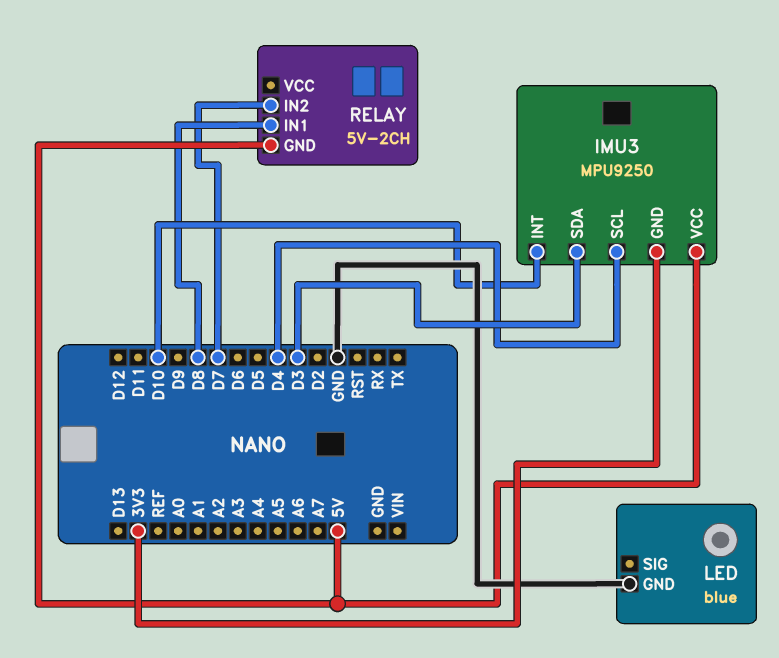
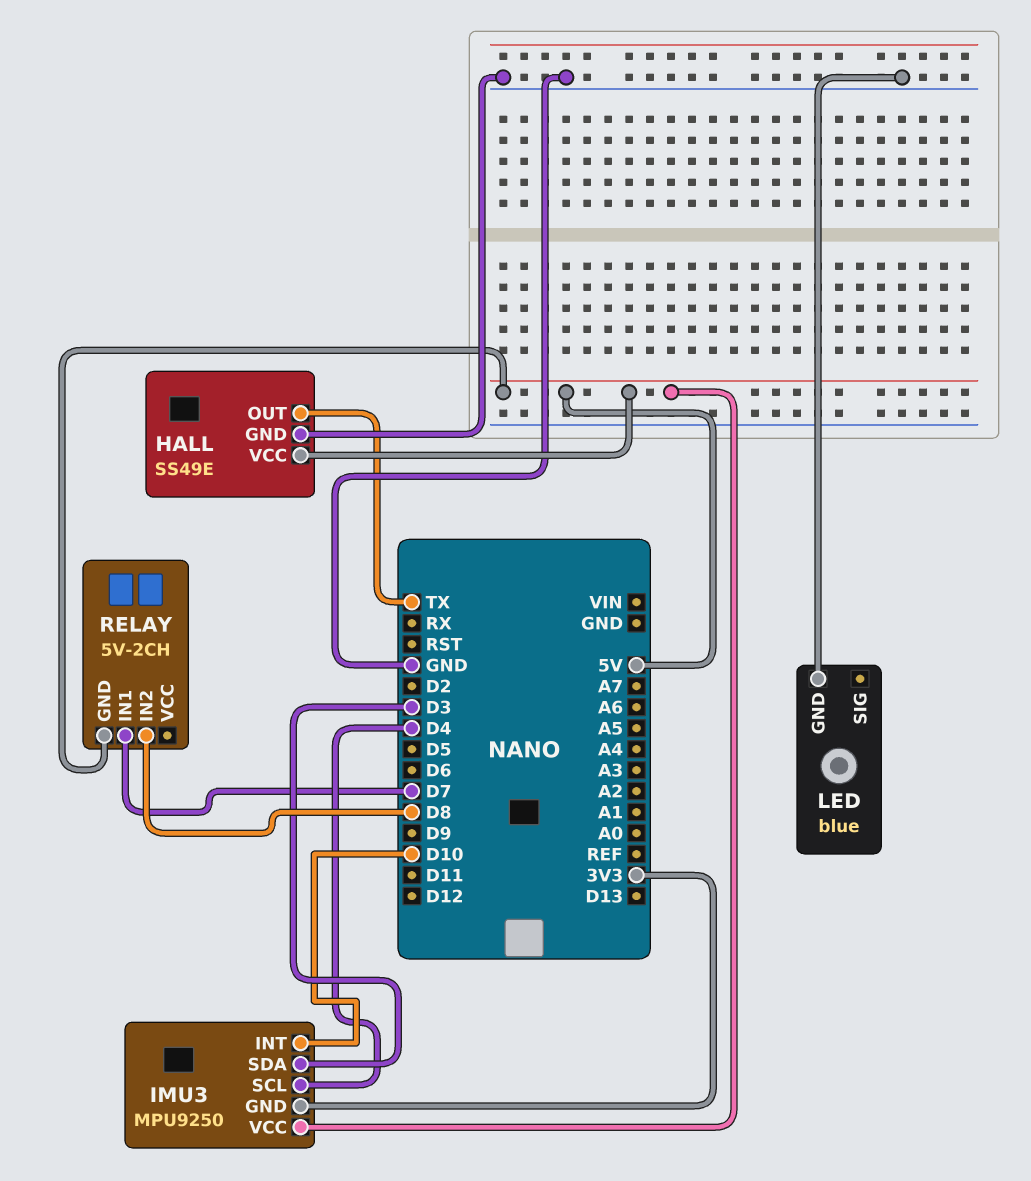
HALL: none -> SS49E
HALL pin GND: none -> GND
HALL pin OUT: none -> TX
HALL pin VCC: none -> 5V
RELAY pin IN1: D8 -> D7
RELAY pin IN2: D7 -> D8

